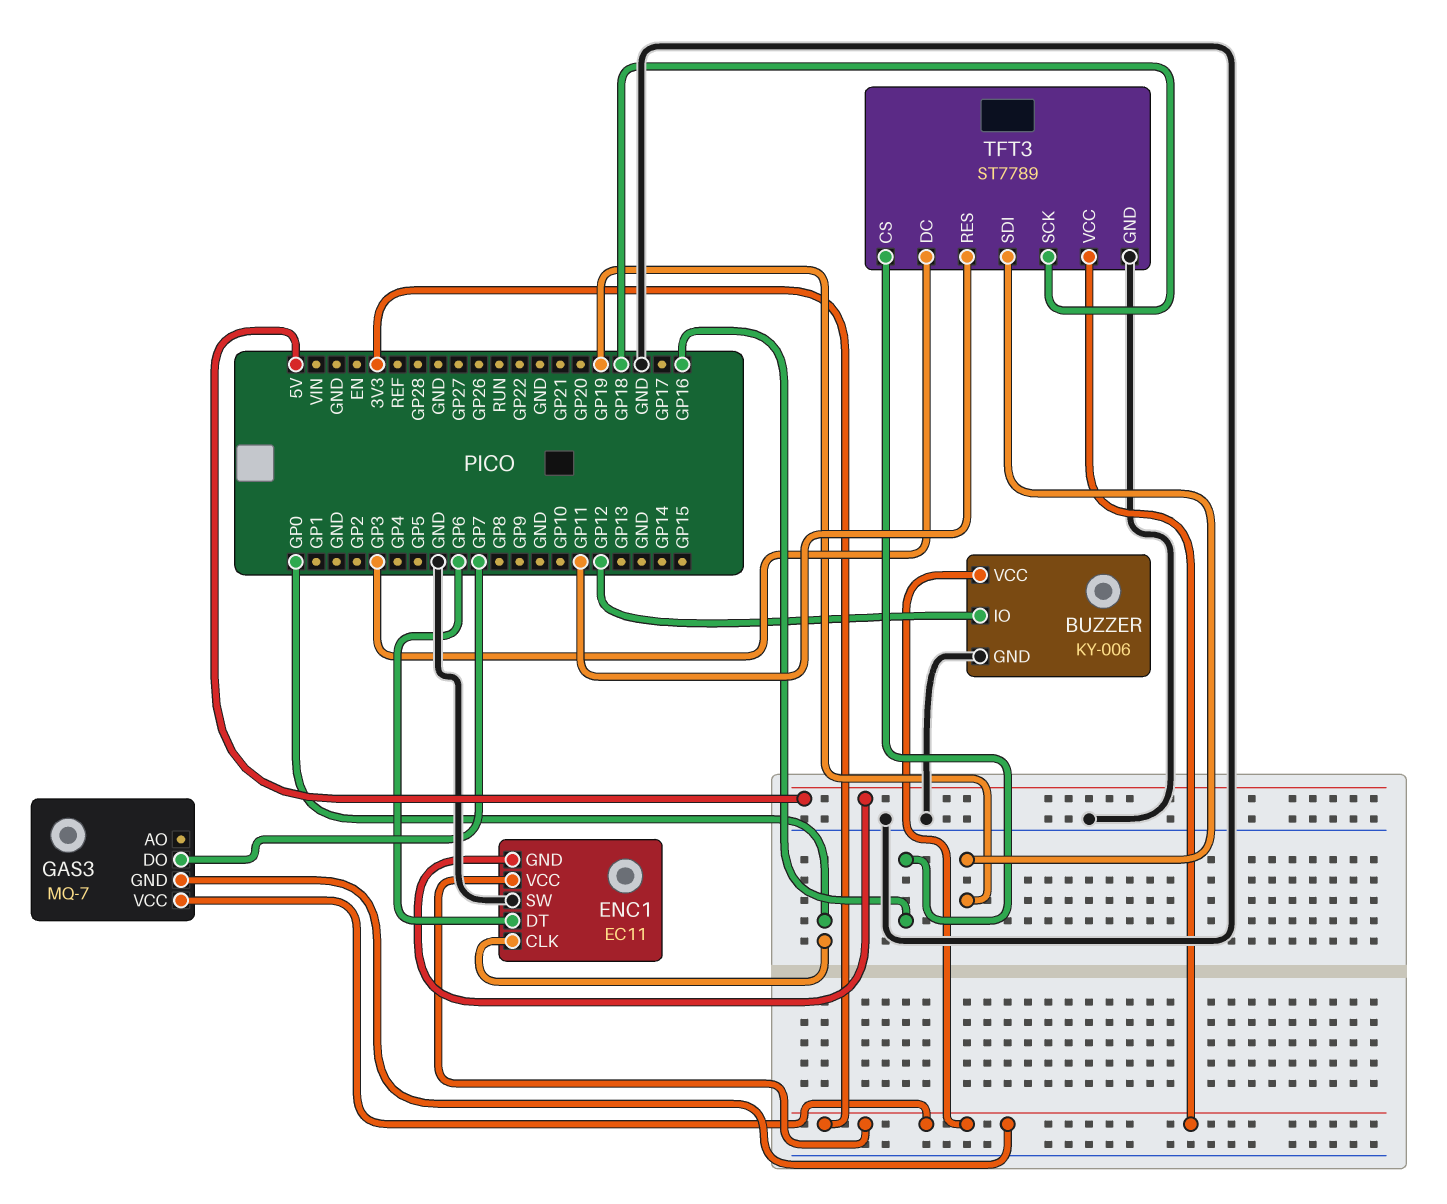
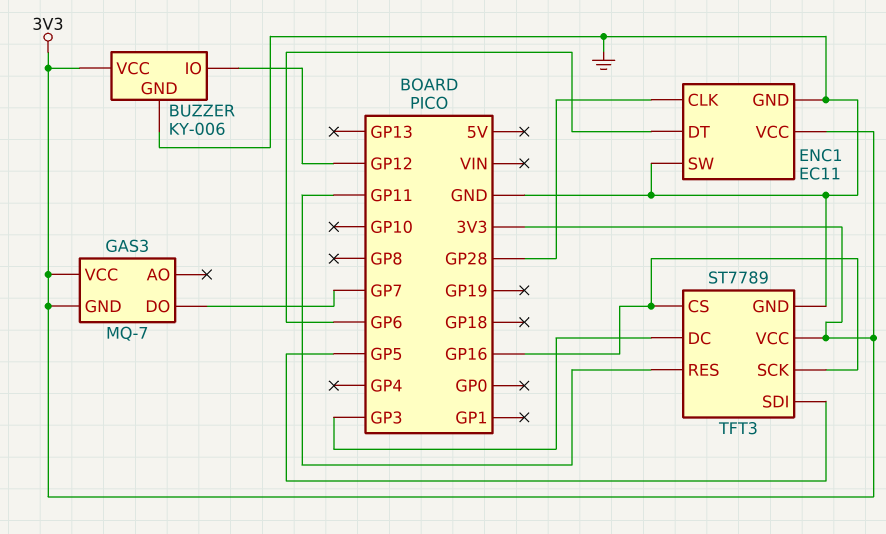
ENC1 pin CLK: GP0 -> GP28
ENC1 pin GND: 5V -> GND
TFT3 pin SCK: GP18 -> GP16
TFT3 pin SDI: GP19 -> GP5

